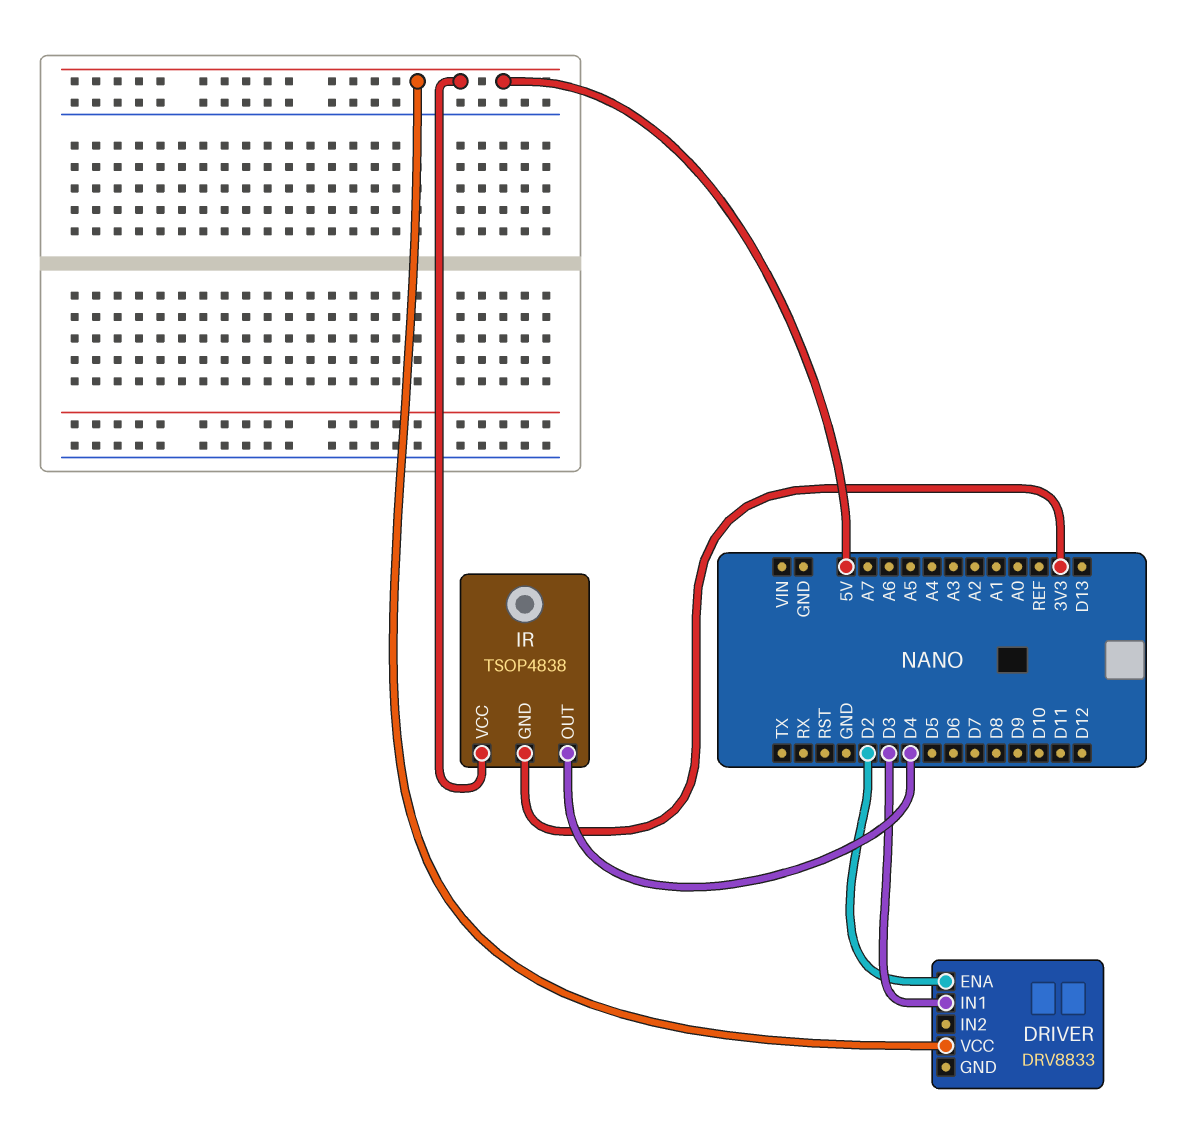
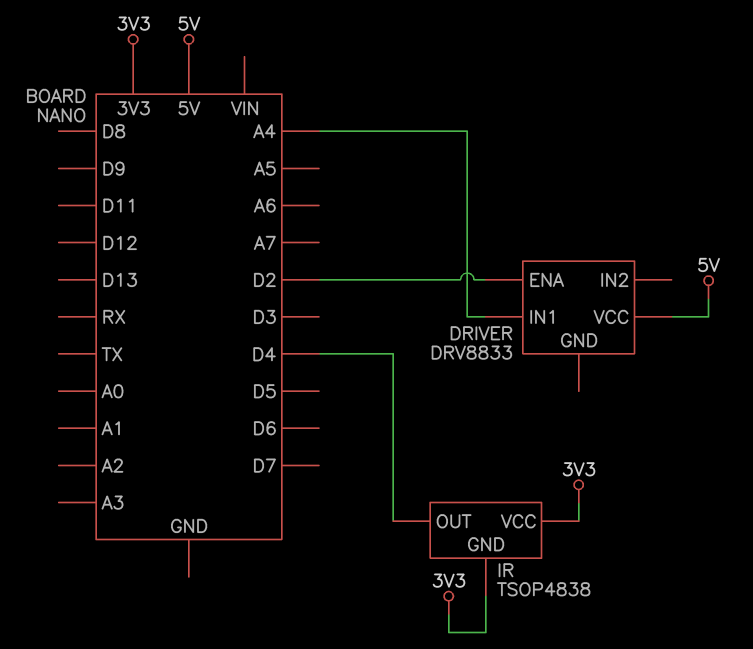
DRIVER pin IN1: D3 -> A4
IR pin VCC: 5V -> 3V3

